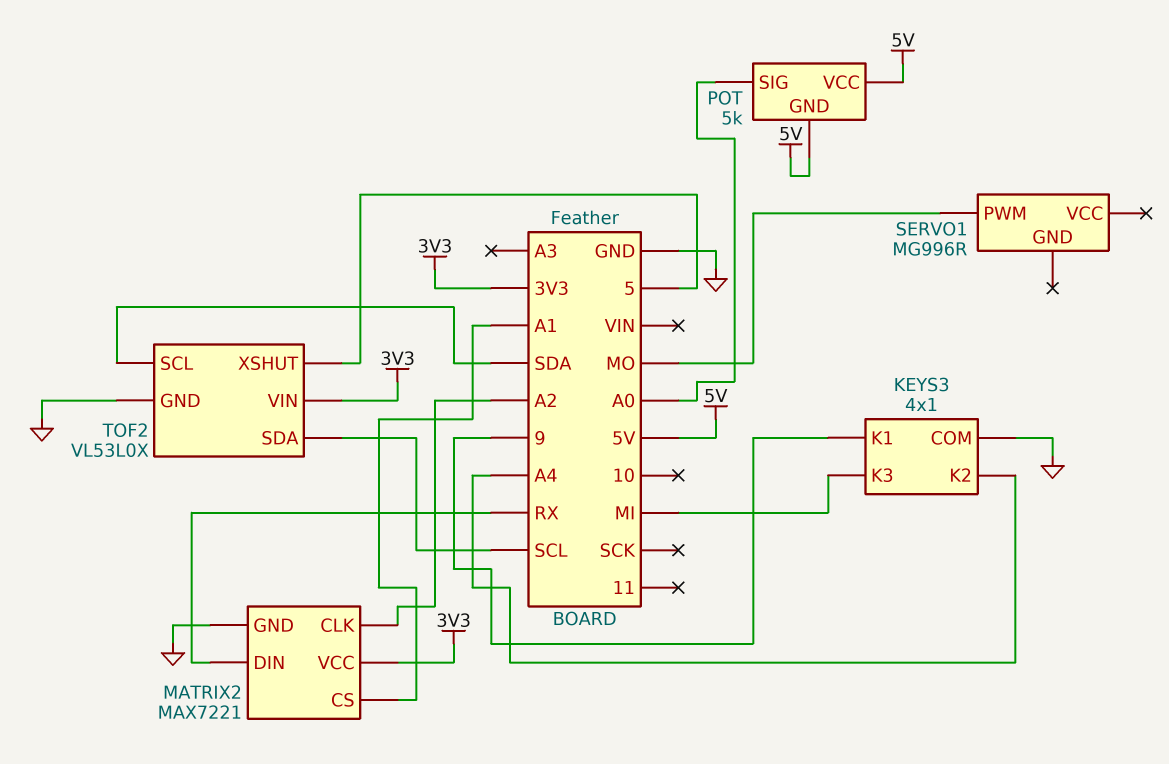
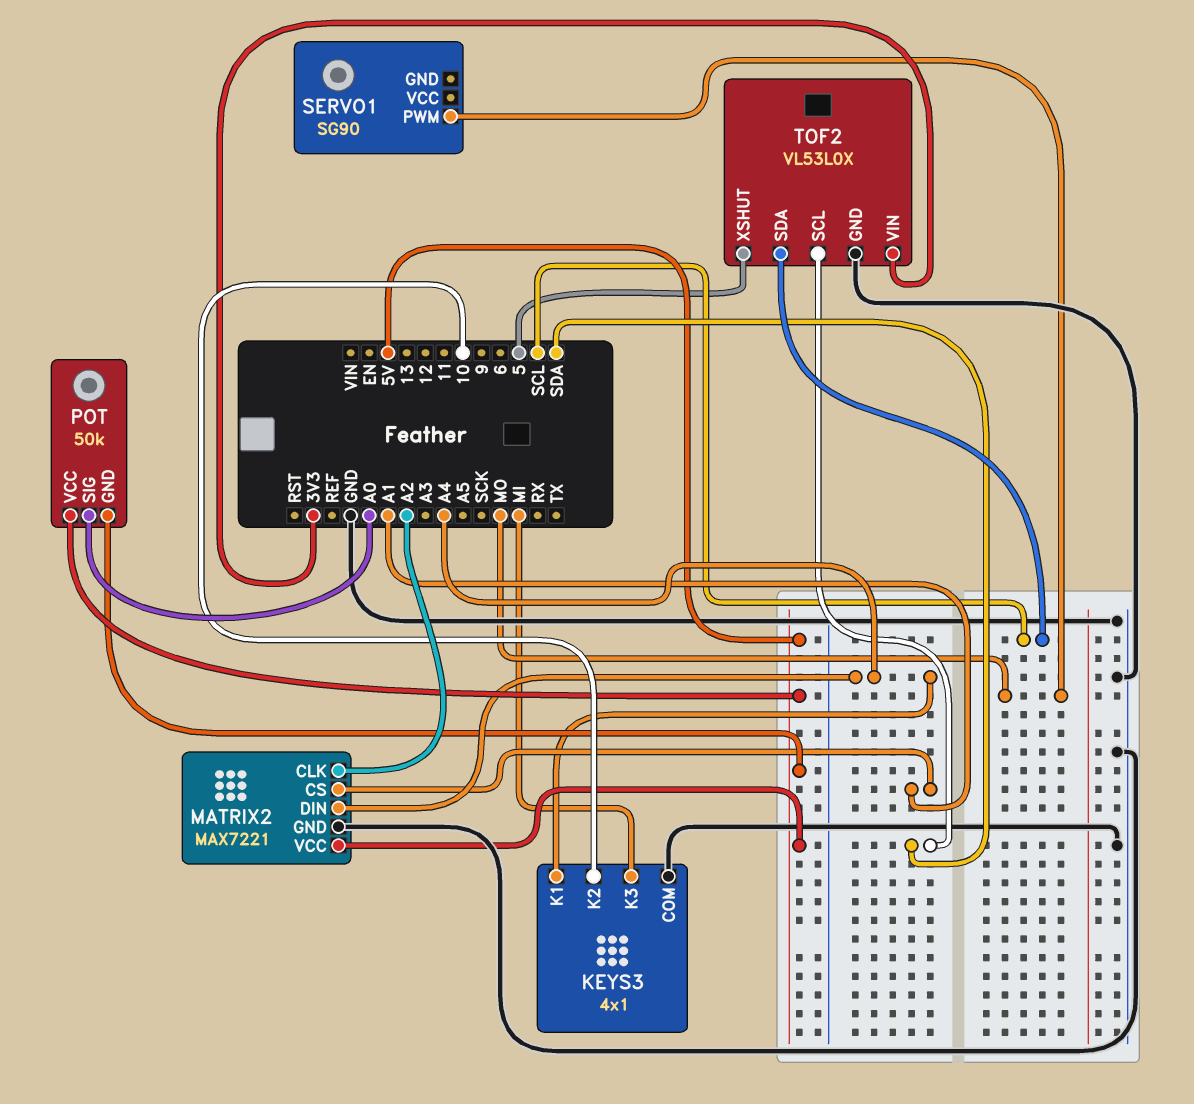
KEYS3 pin K1: 9 -> A4
KEYS3 pin K2: A4 -> 10
MATRIX2 pin DIN: RX -> A4
MATRIX2 pin VCC: 3V3 -> 5V
POT: 5k -> 50k
SERVO1: MG996R -> SG90

